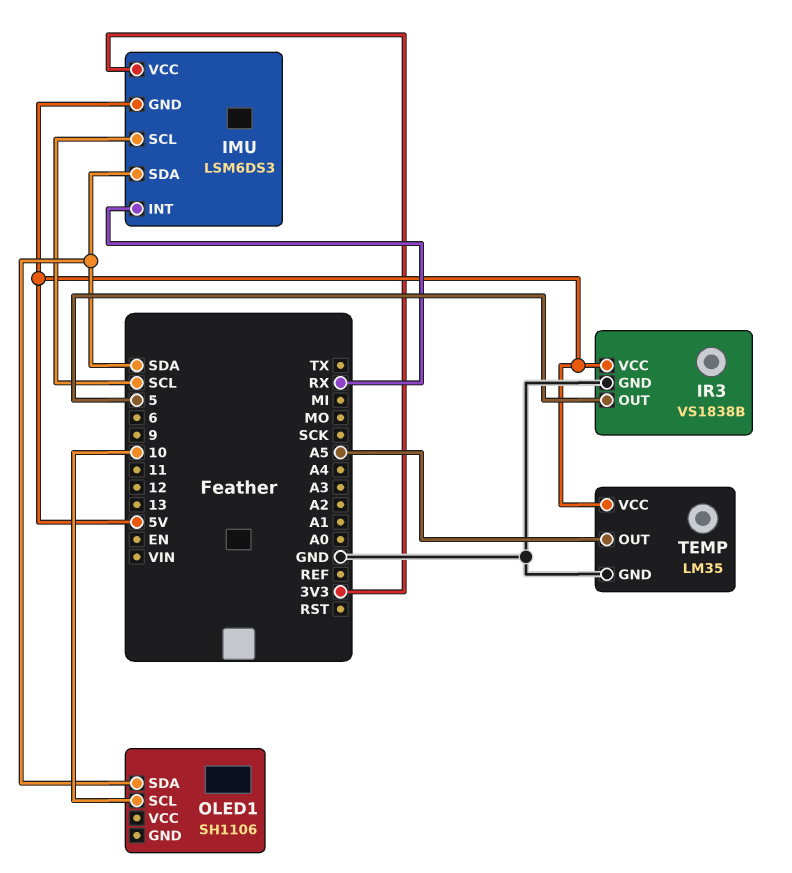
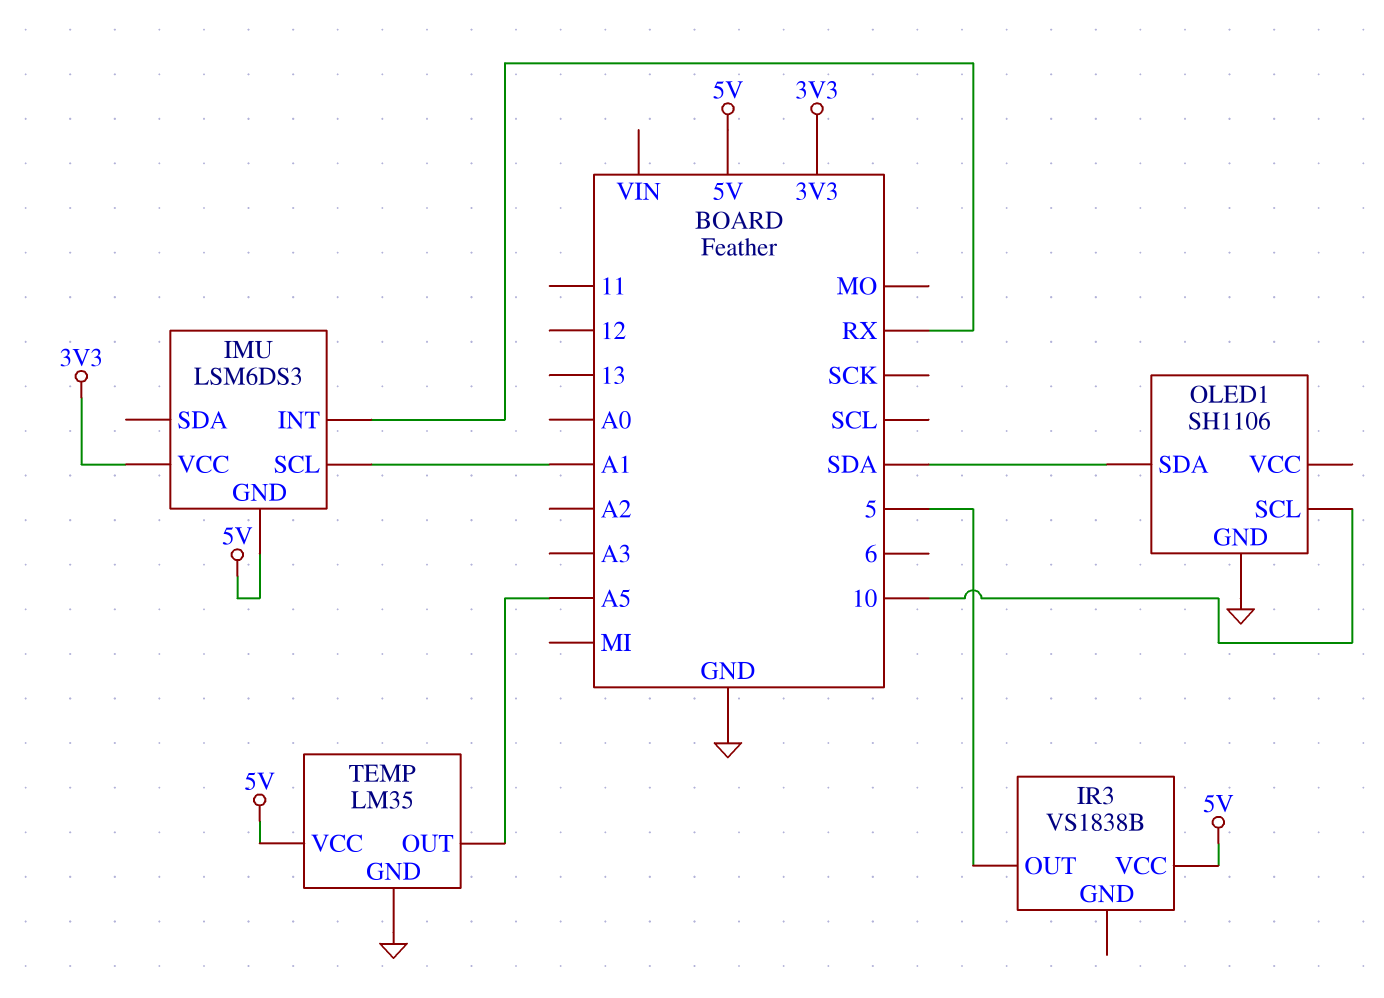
IMU pin SCL: SCL -> A1
IMU pin SDA: SDA -> none
IR3 pin GND: GND -> none
OLED1 pin GND: none -> GND

